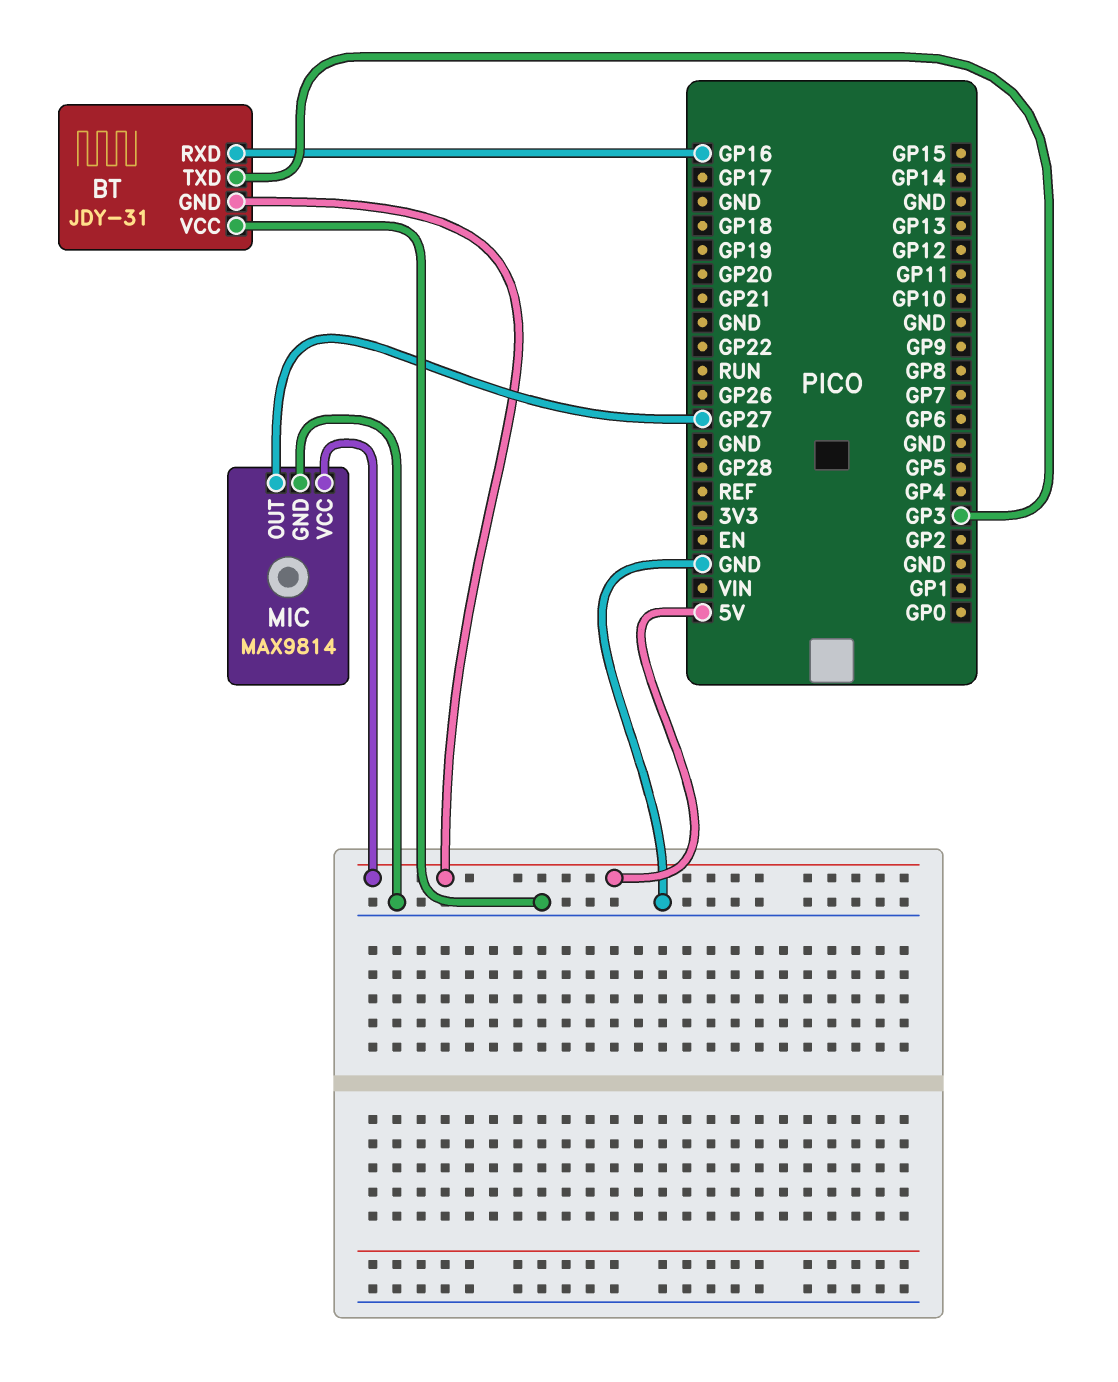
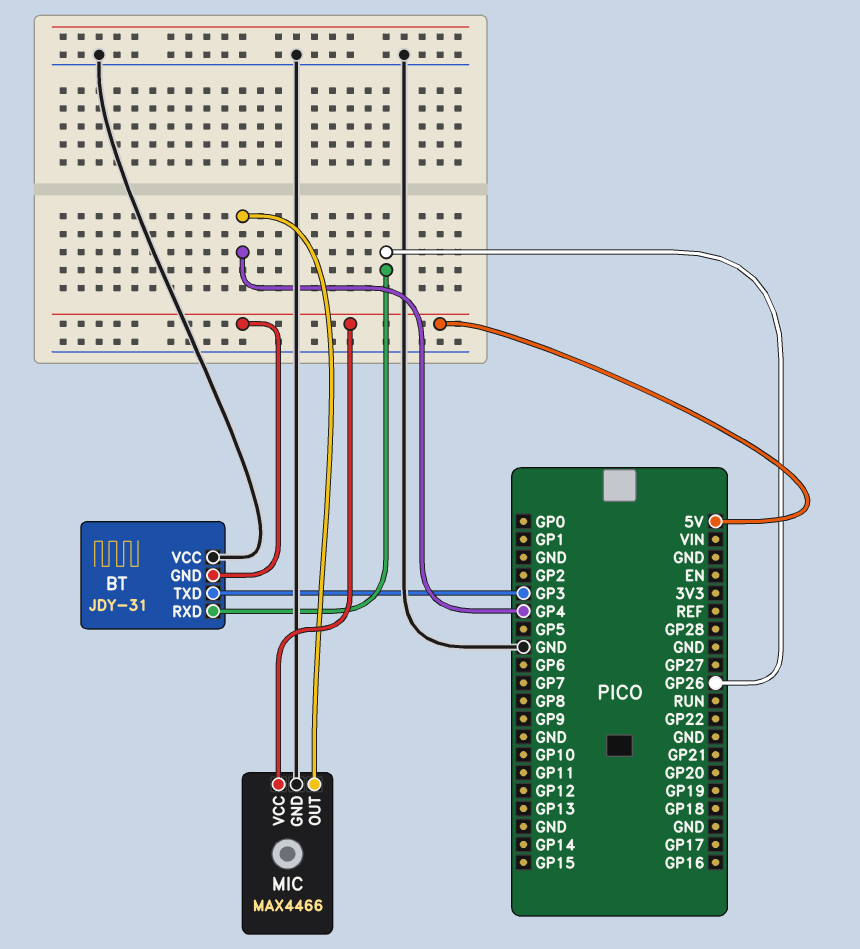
BT pin RXD: GP16 -> GP26
MIC: MAX9814 -> MAX4466
MIC pin OUT: GP27 -> GP4

